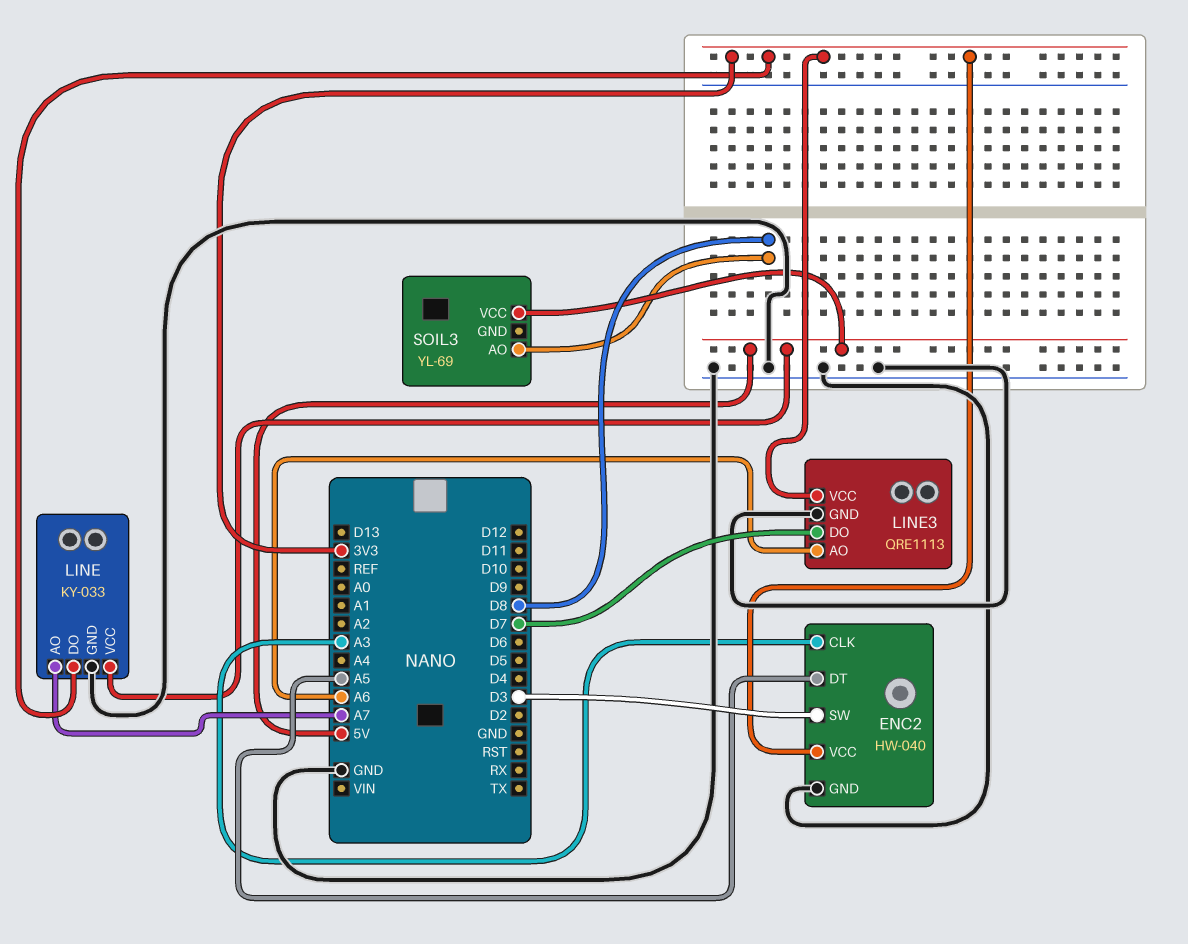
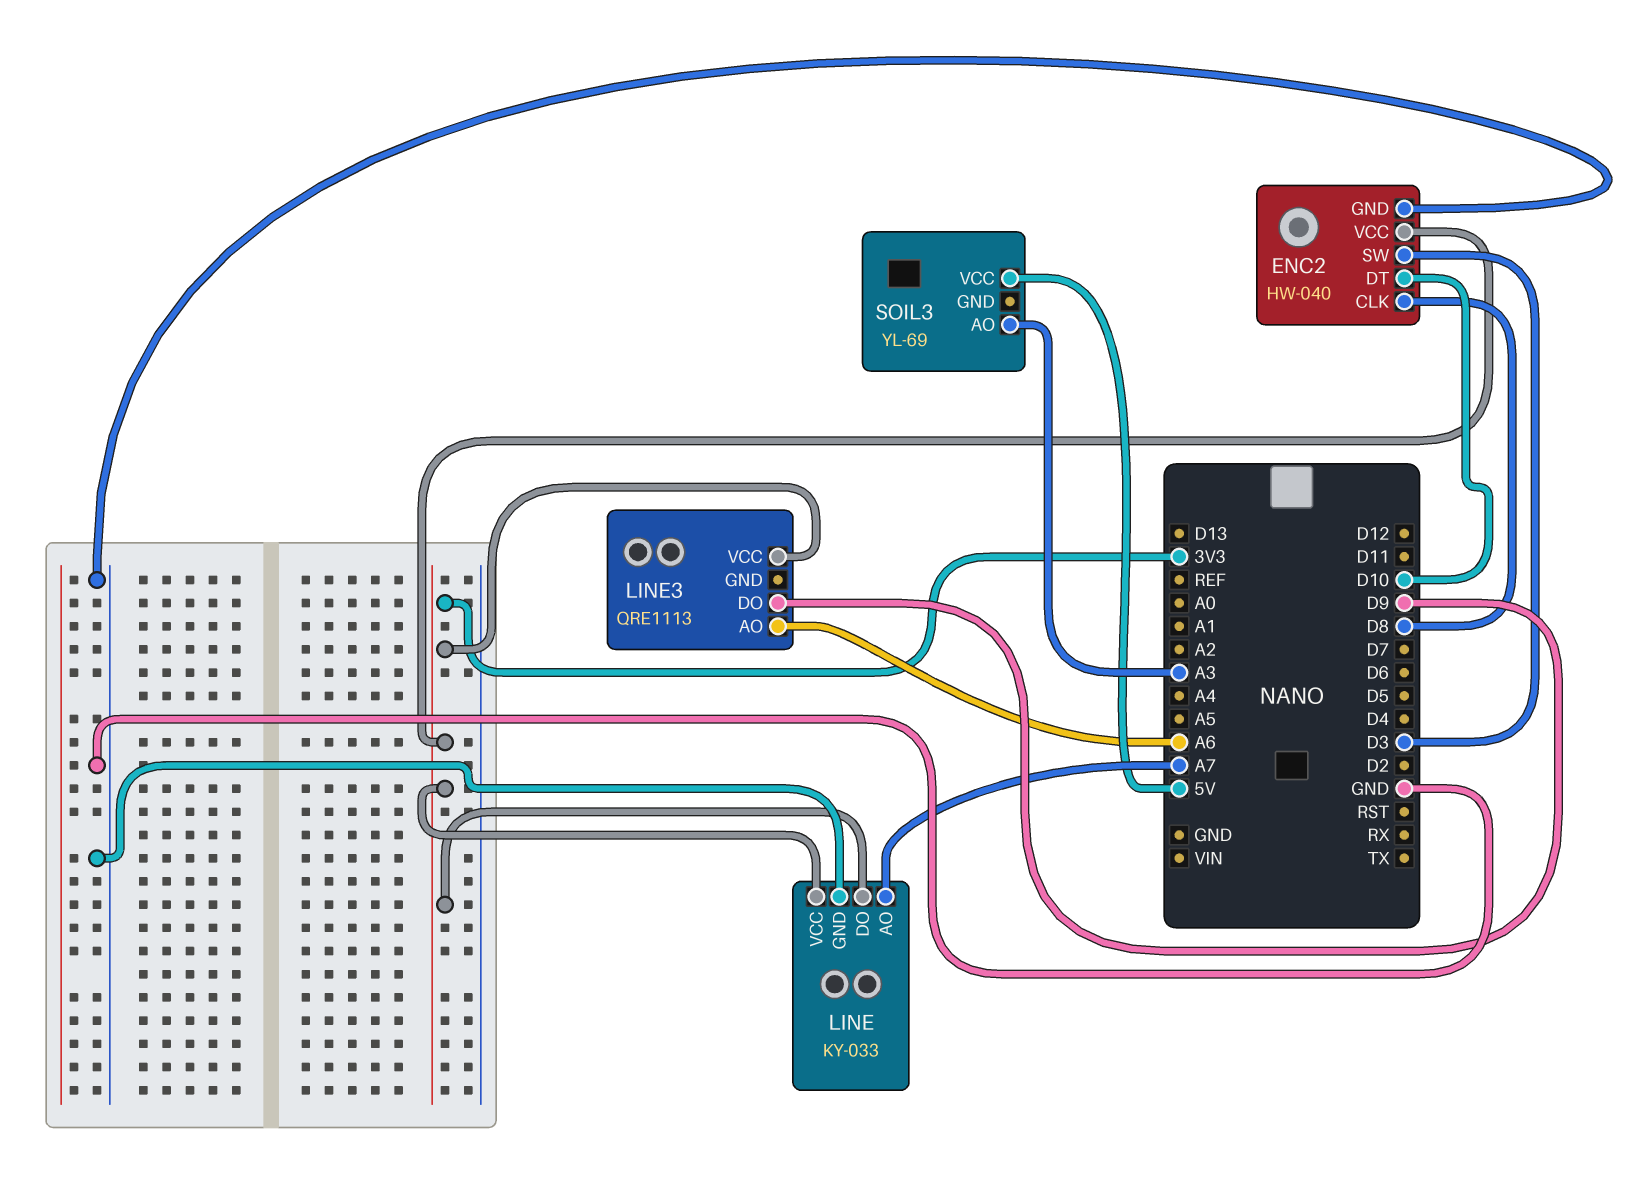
ENC2 pin CLK: A3 -> D8
ENC2 pin DT: A5 -> D10
LINE pin VCC: 5V -> 3V3
LINE3 pin DO: D7 -> D9
LINE3 pin GND: GND -> none
SOIL3 pin AO: D8 -> A3

